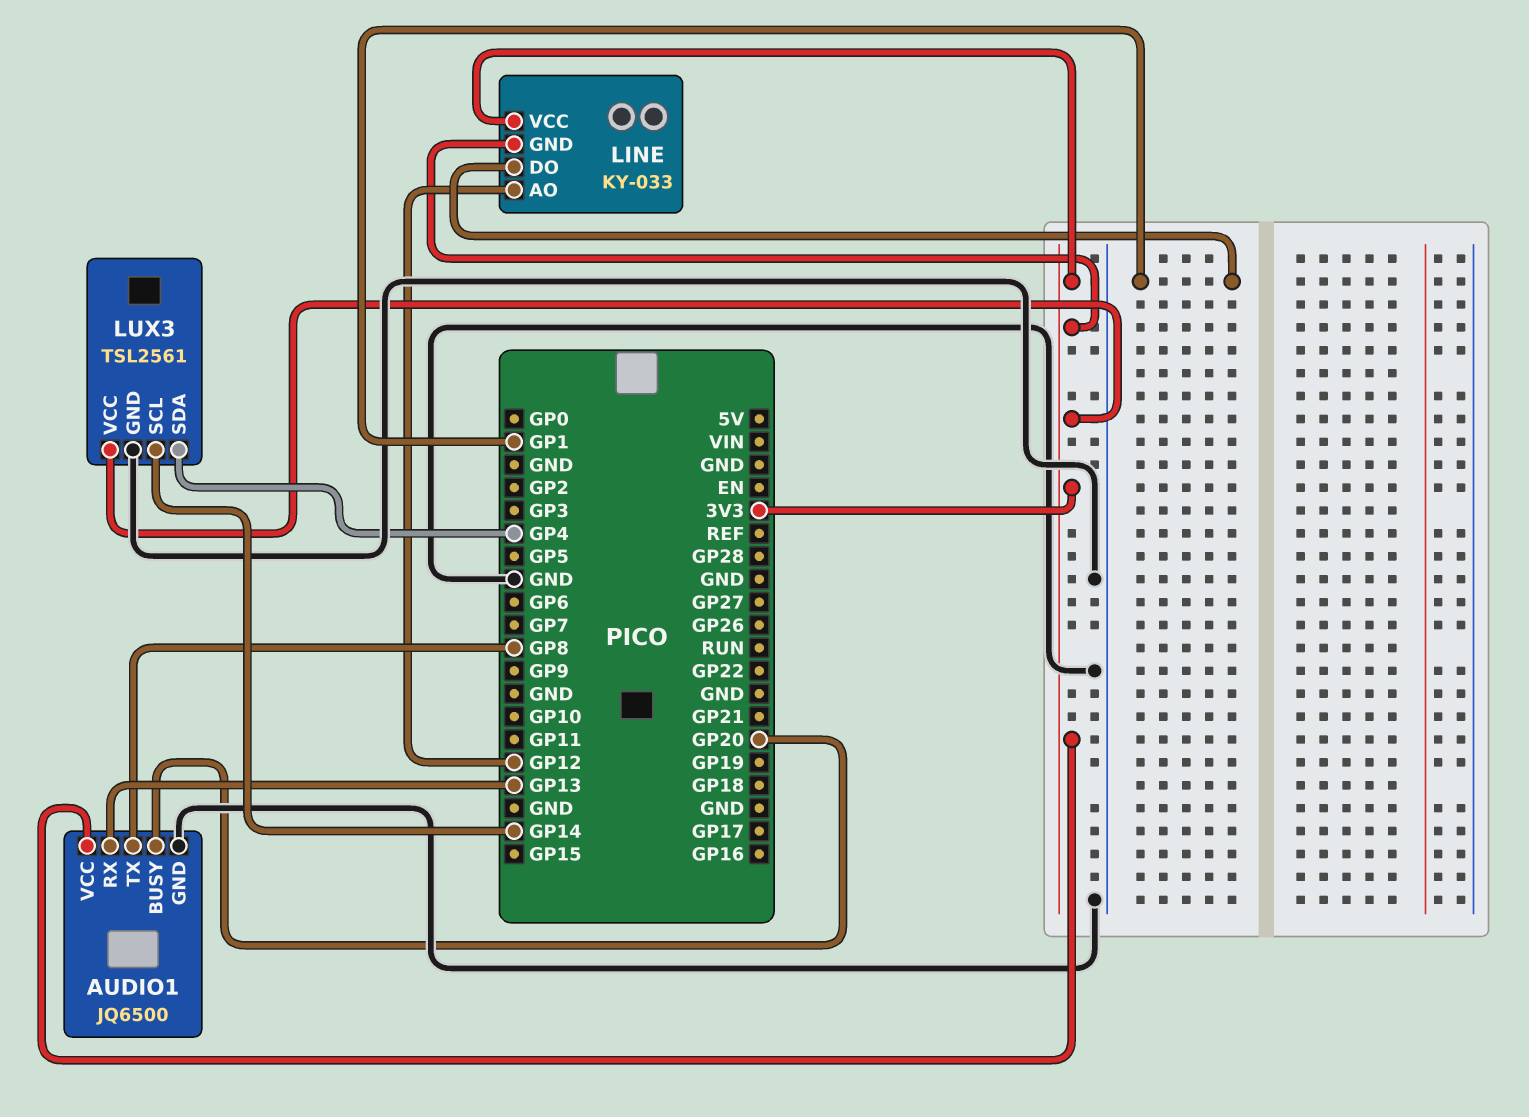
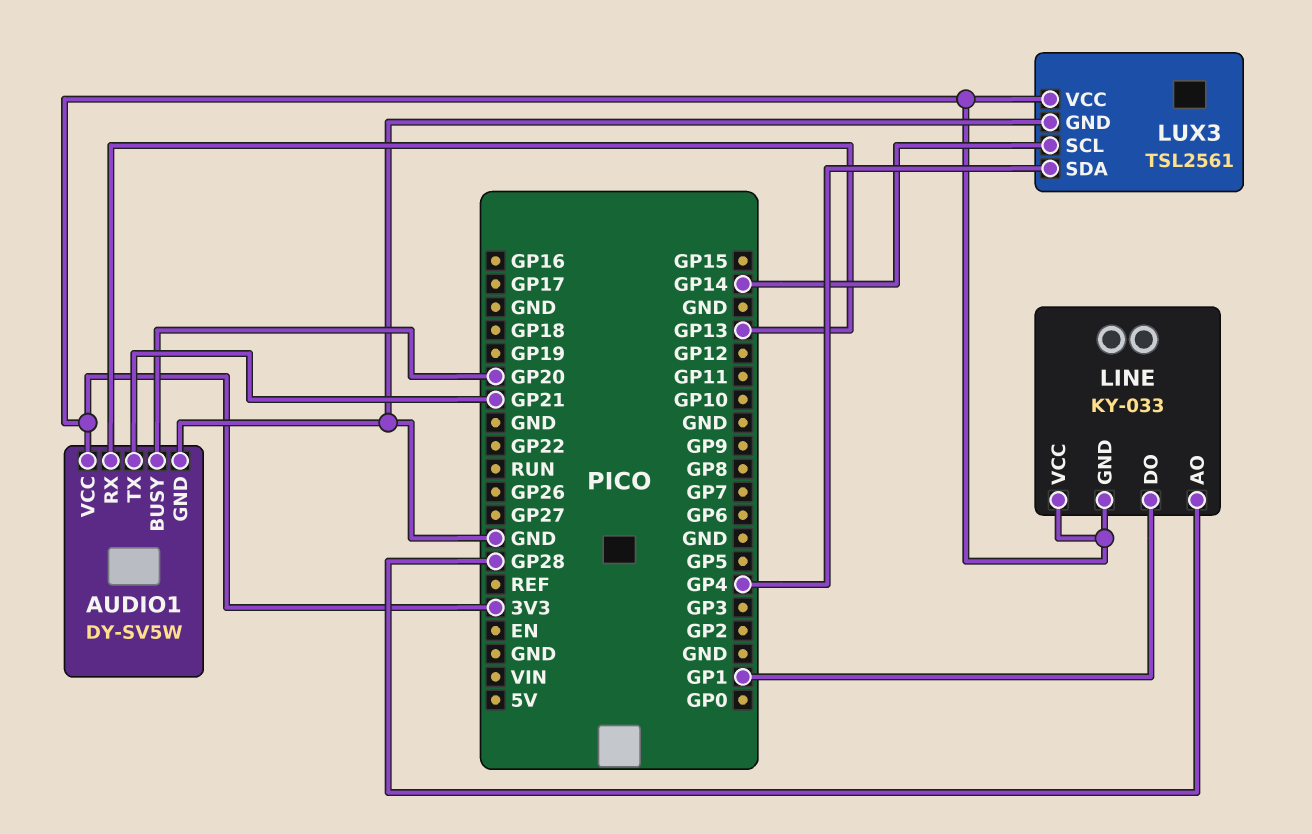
AUDIO1: JQ6500 -> DY-SV5W
AUDIO1 pin TX: GP8 -> GP21
LINE pin AO: GP12 -> GP28

